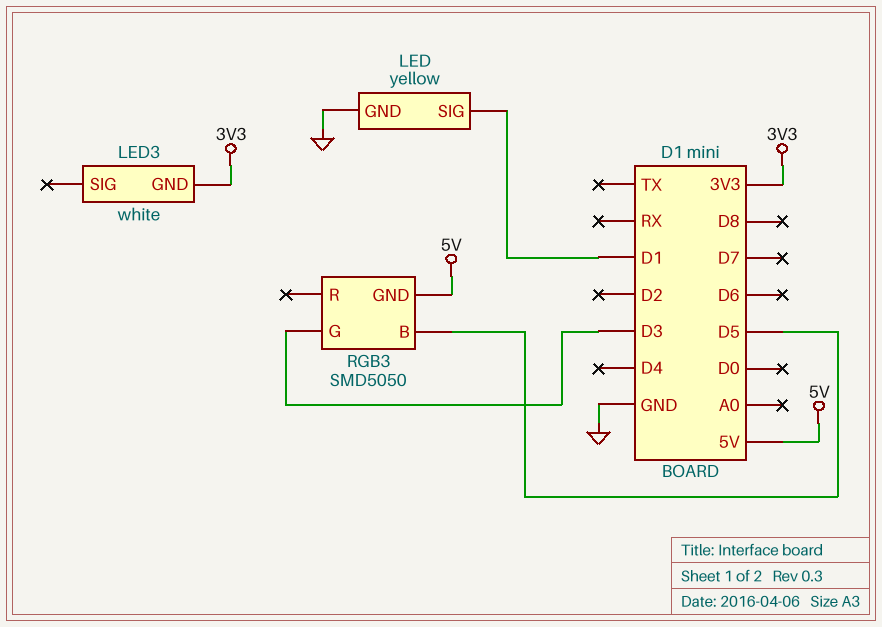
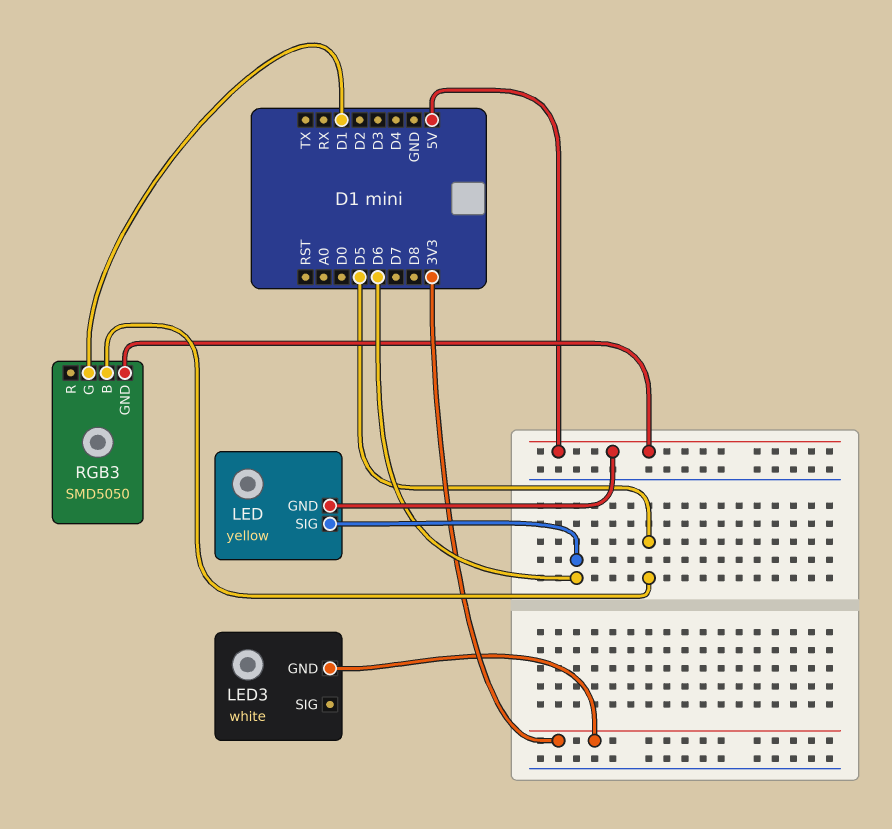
LED pin GND: GND -> 5V
LED pin SIG: D1 -> D6
RGB3 pin G: D3 -> D1

